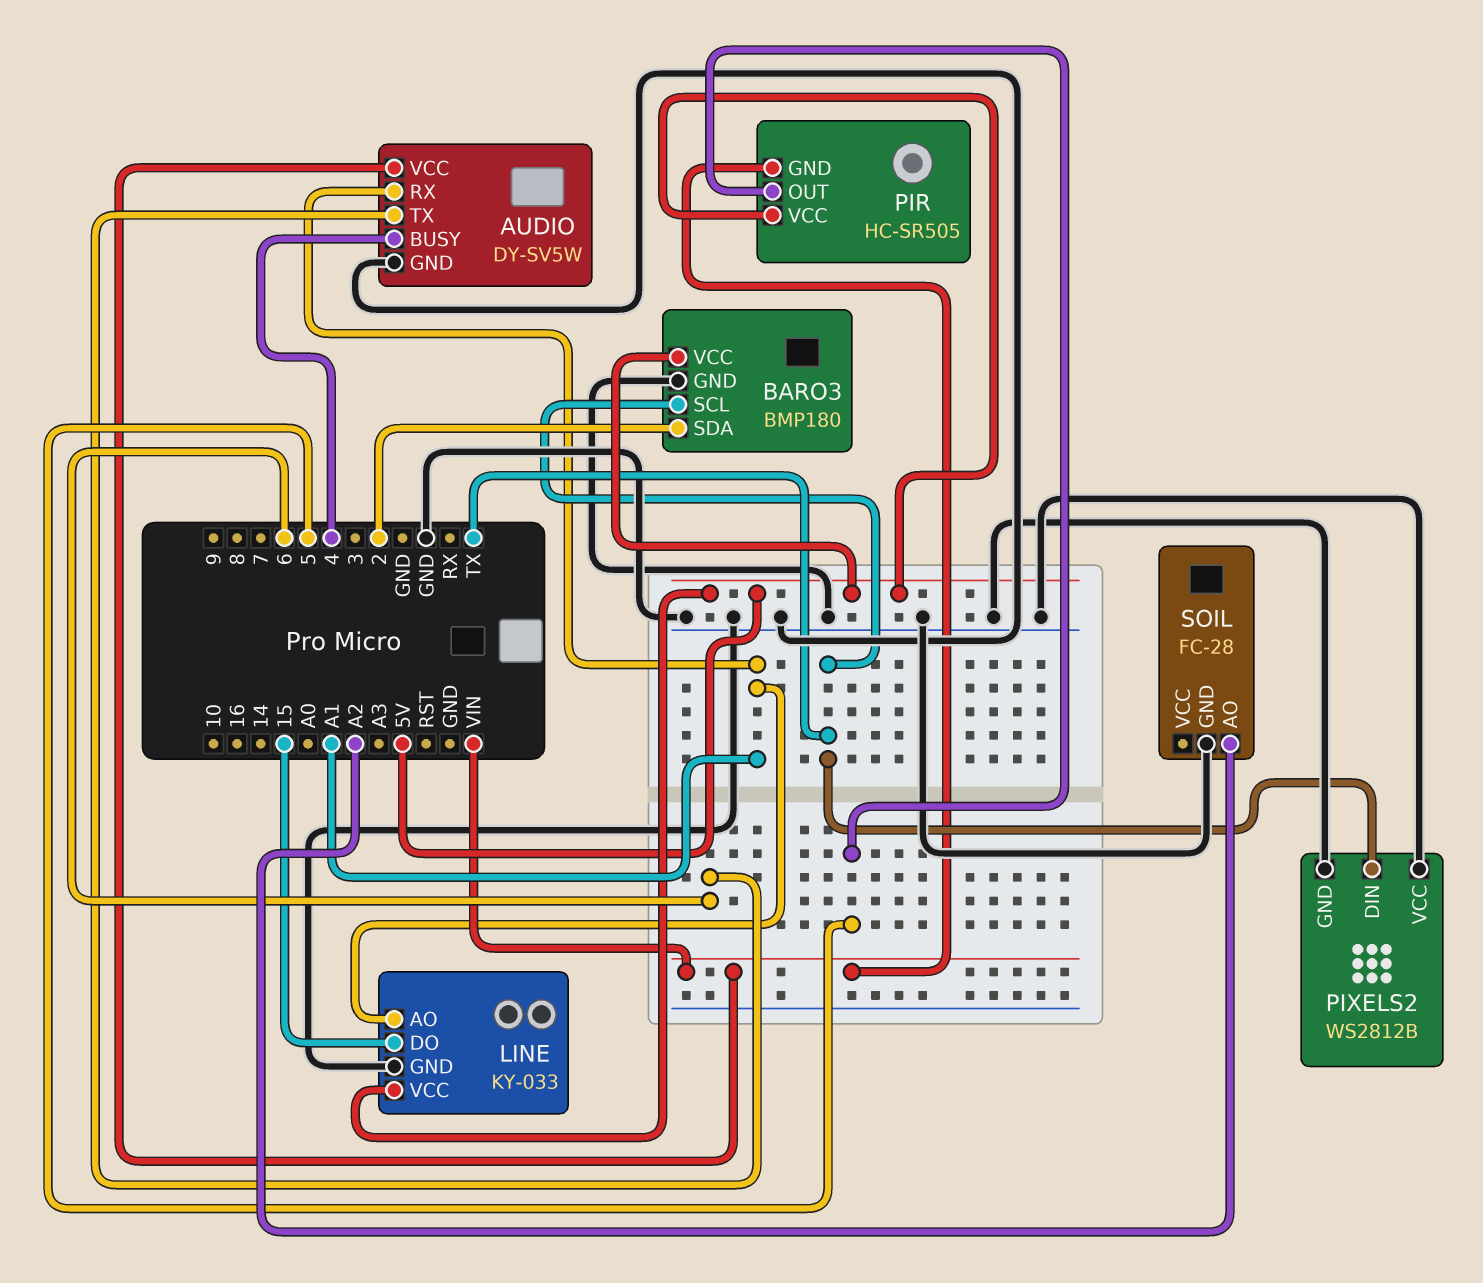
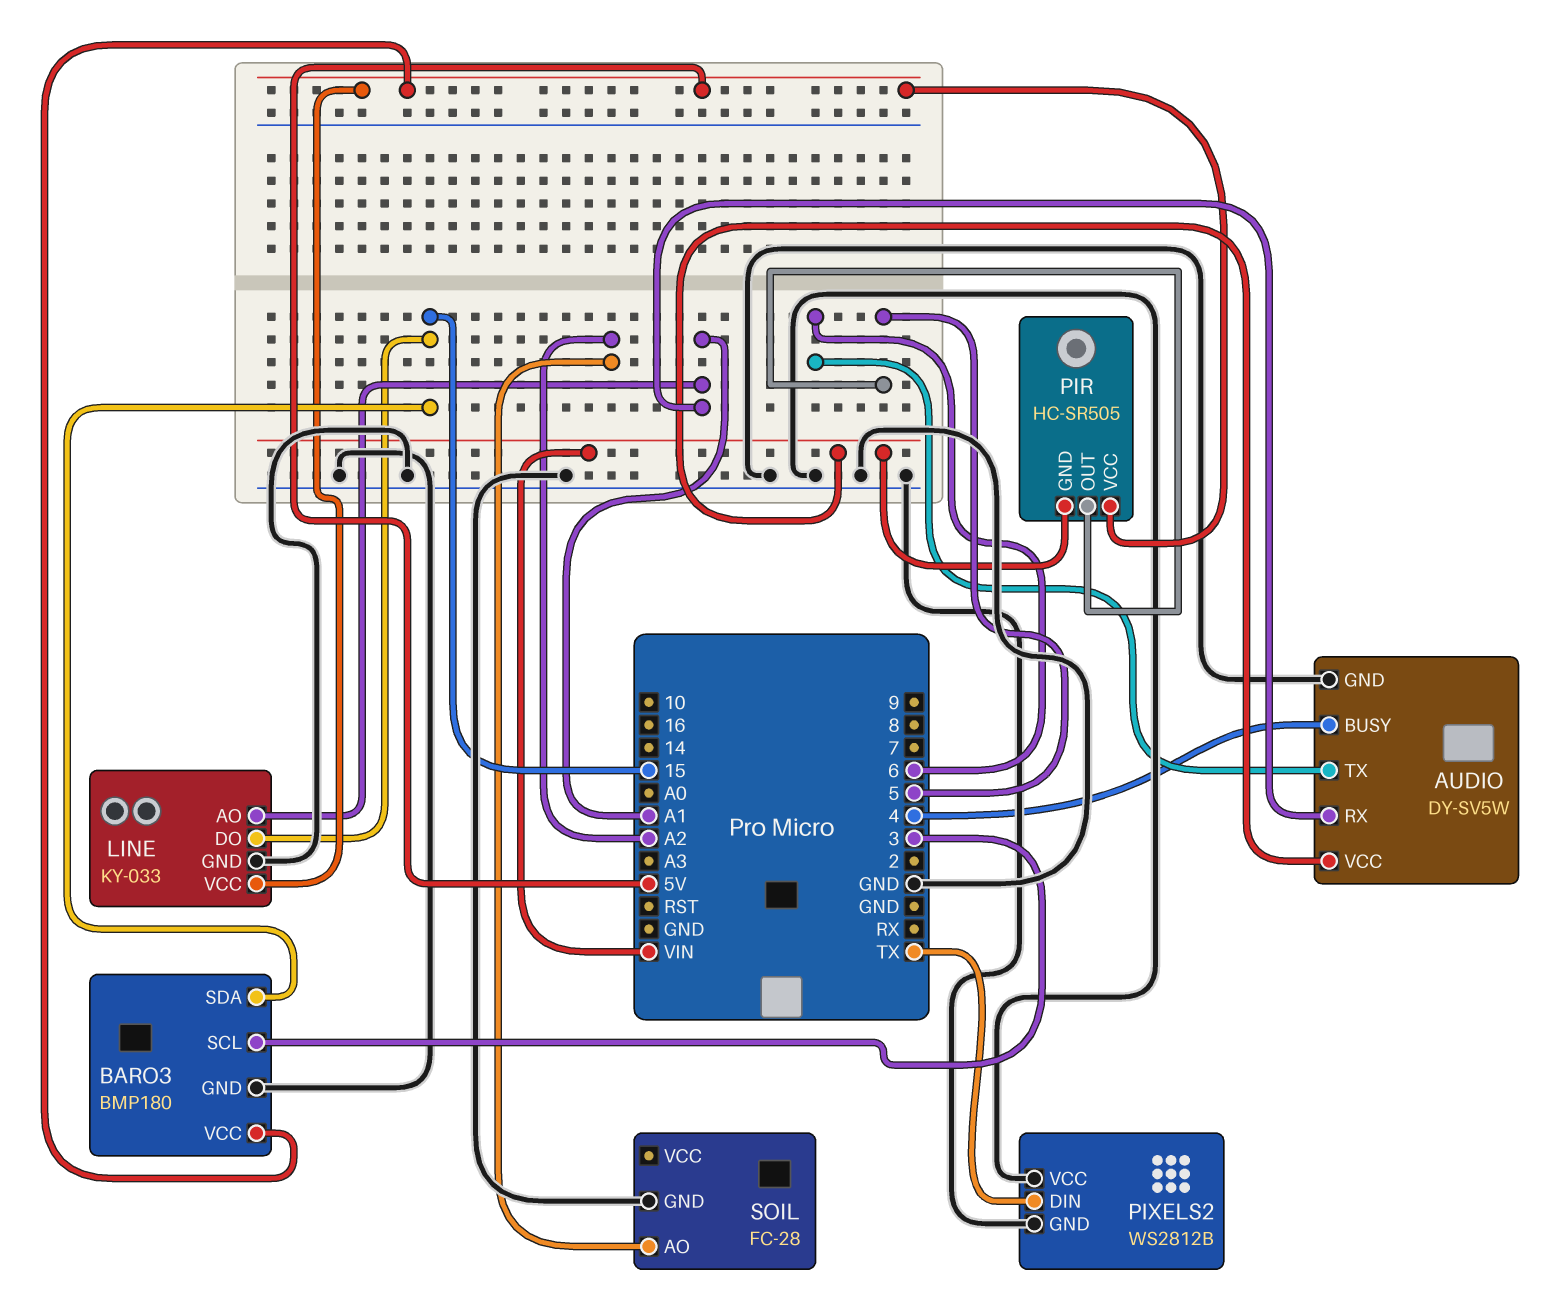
BARO3 pin SCL: TX -> 3
BARO3 pin SDA: 2 -> 15

